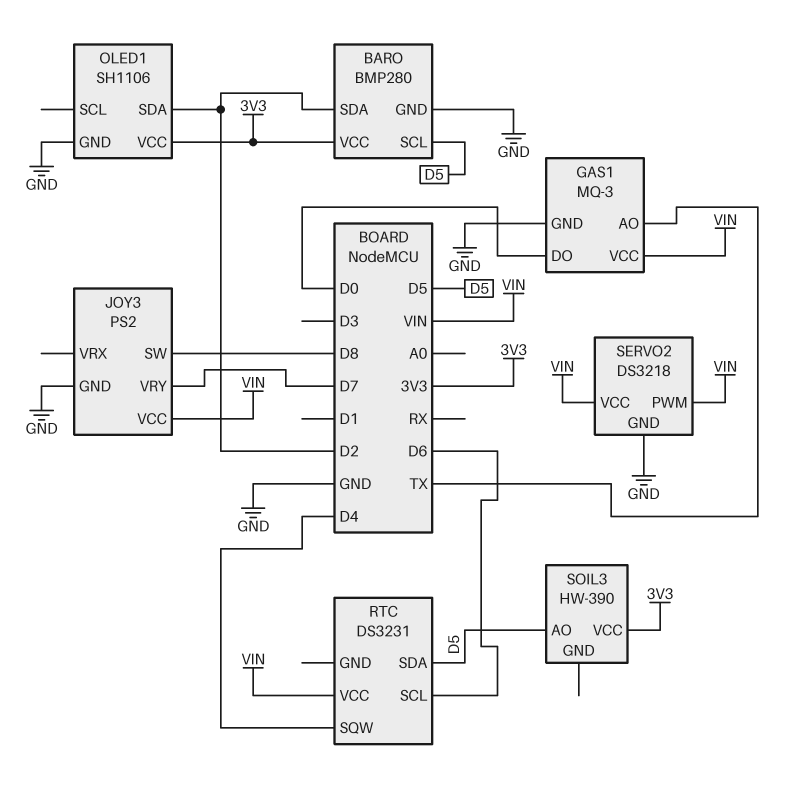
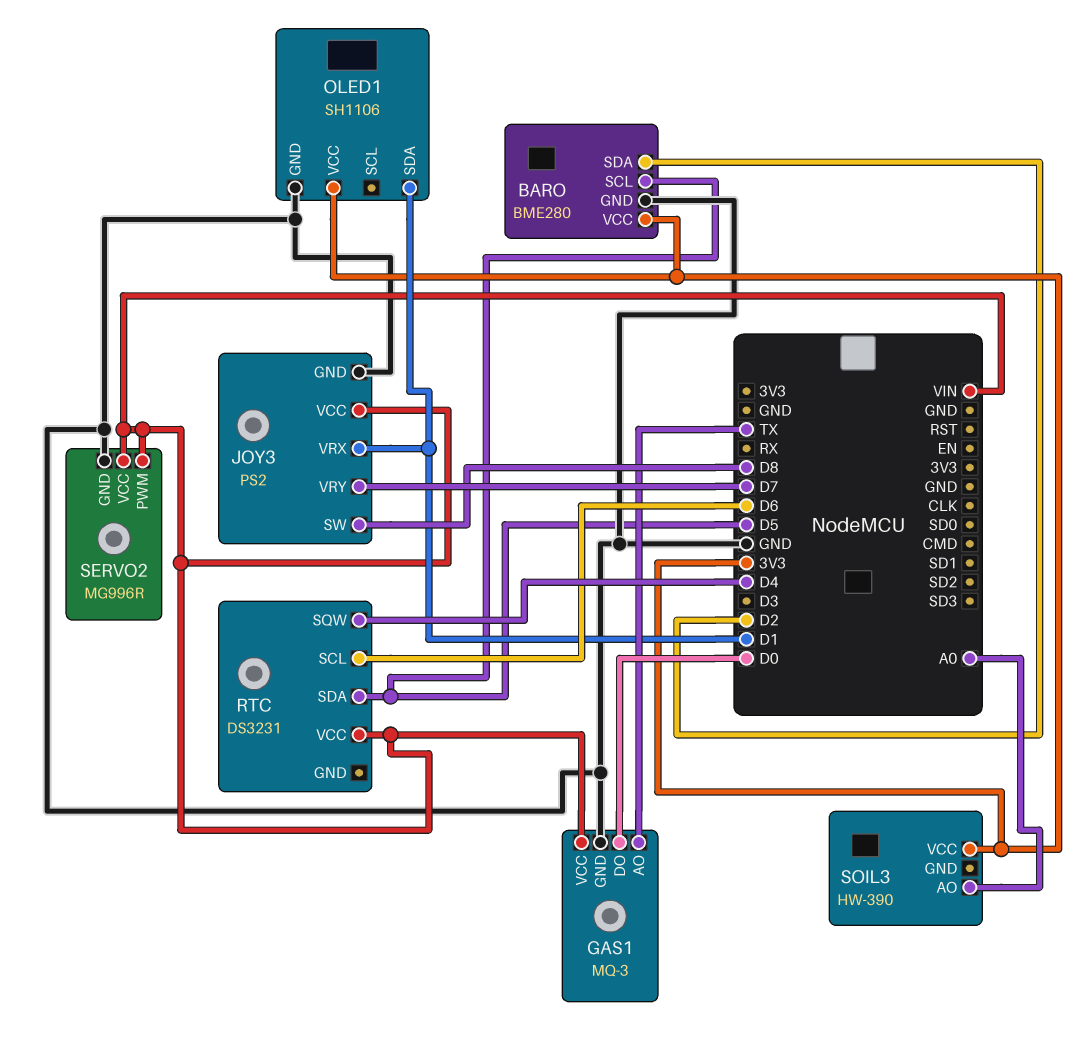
BARO: BMP280 -> BME280
JOY3 pin VRX: none -> D1
OLED1 pin SDA: D2 -> D1
SERVO2: DS3218 -> MG996R
SOIL3 pin AO: D5 -> A0

